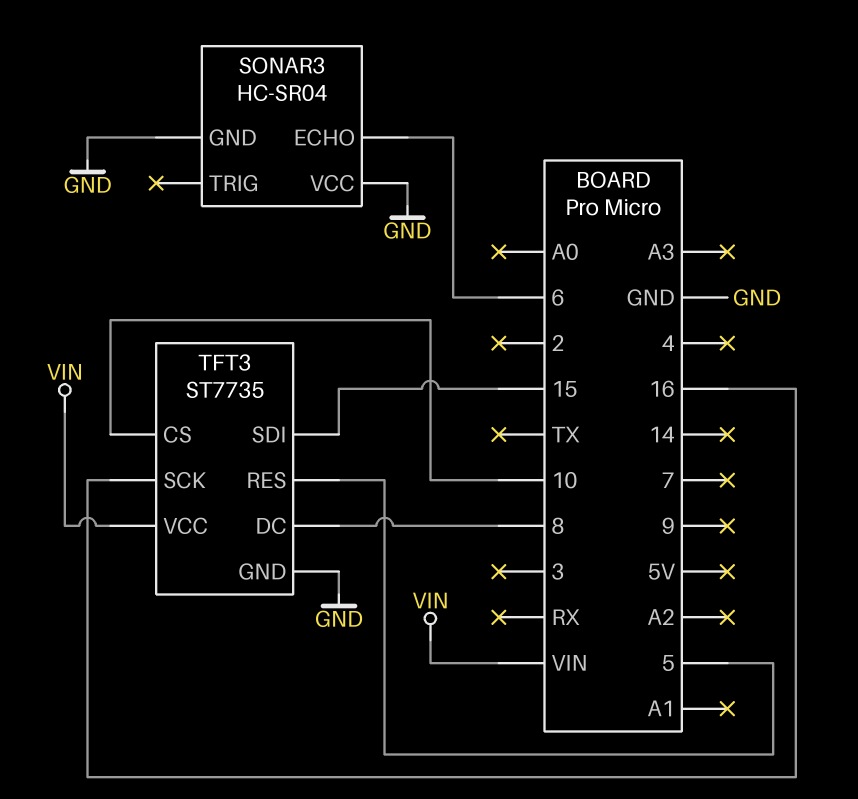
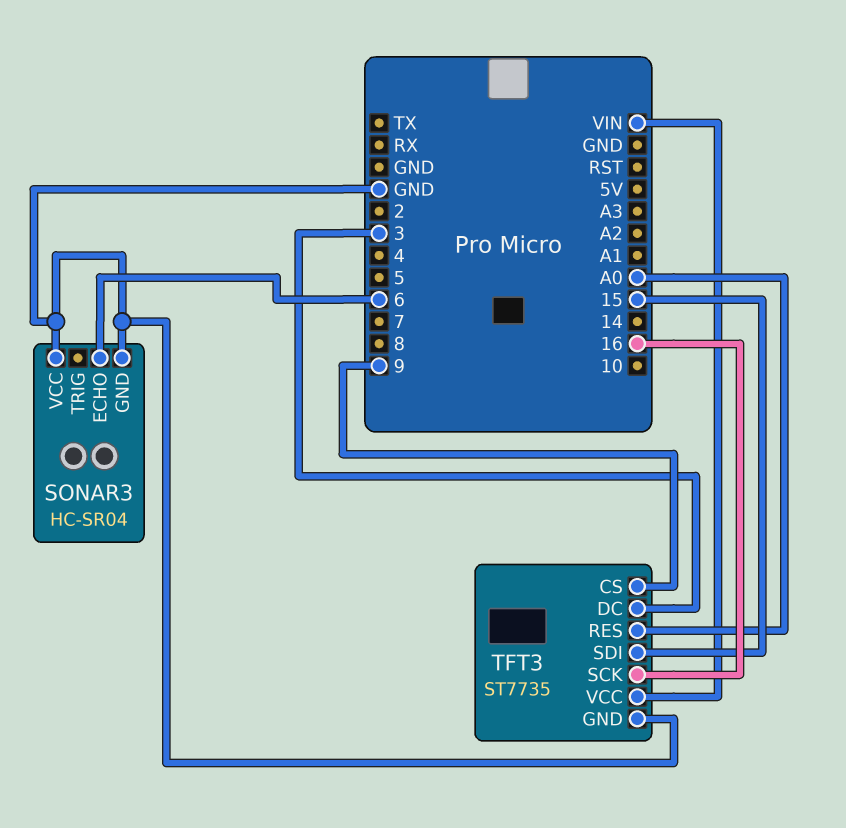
TFT3 pin CS: 10 -> 9
TFT3 pin DC: 8 -> 3
TFT3 pin RES: 5 -> A0

